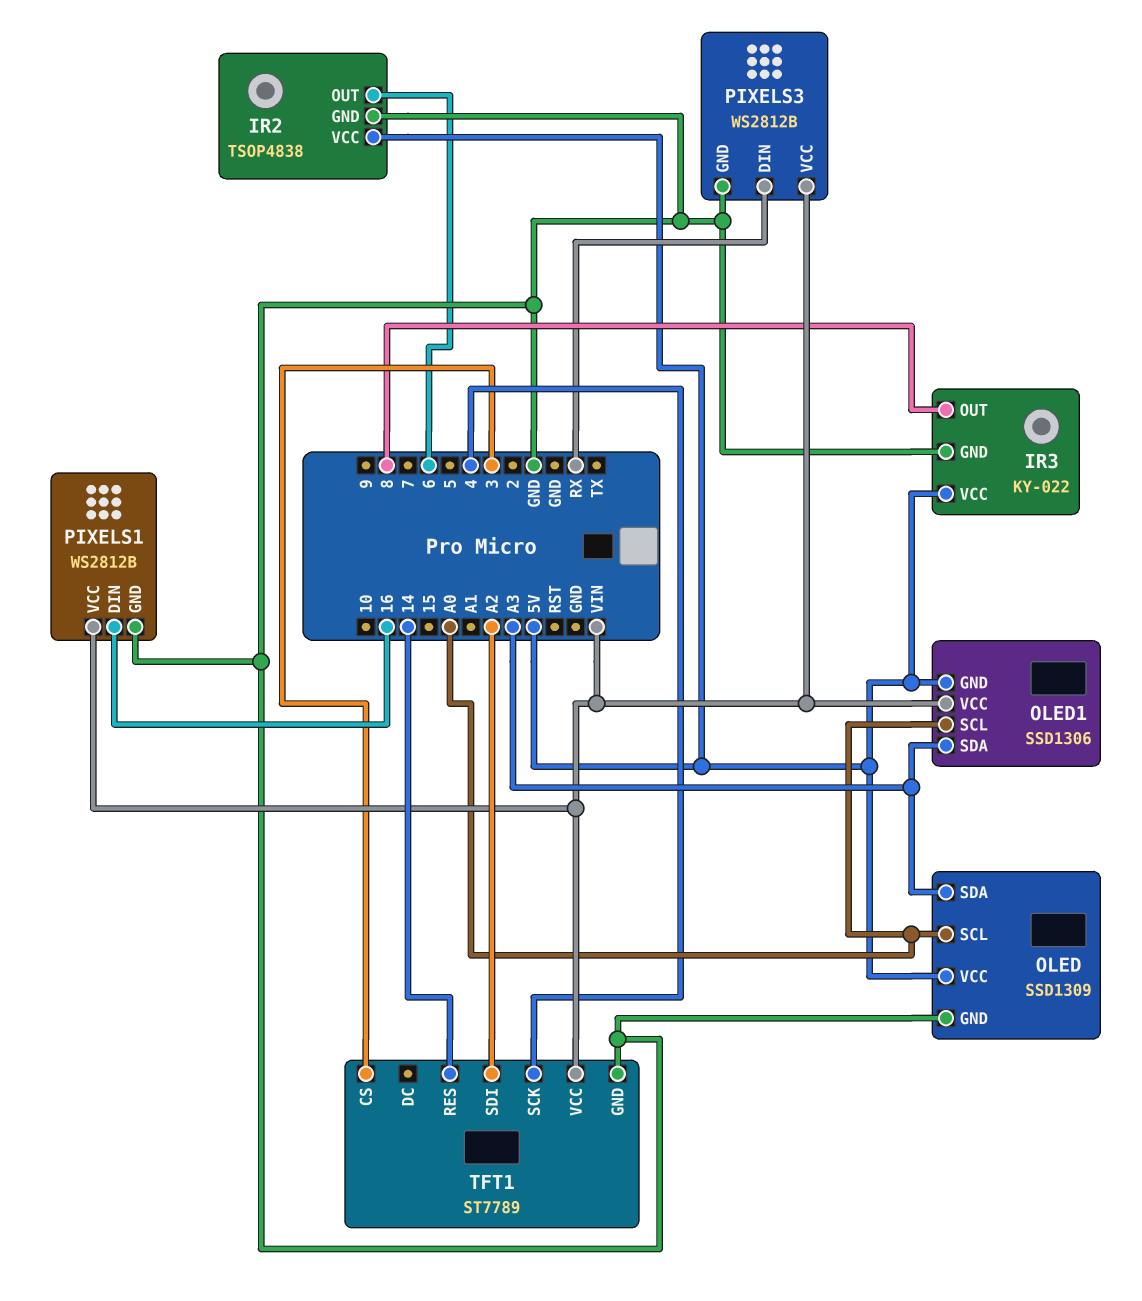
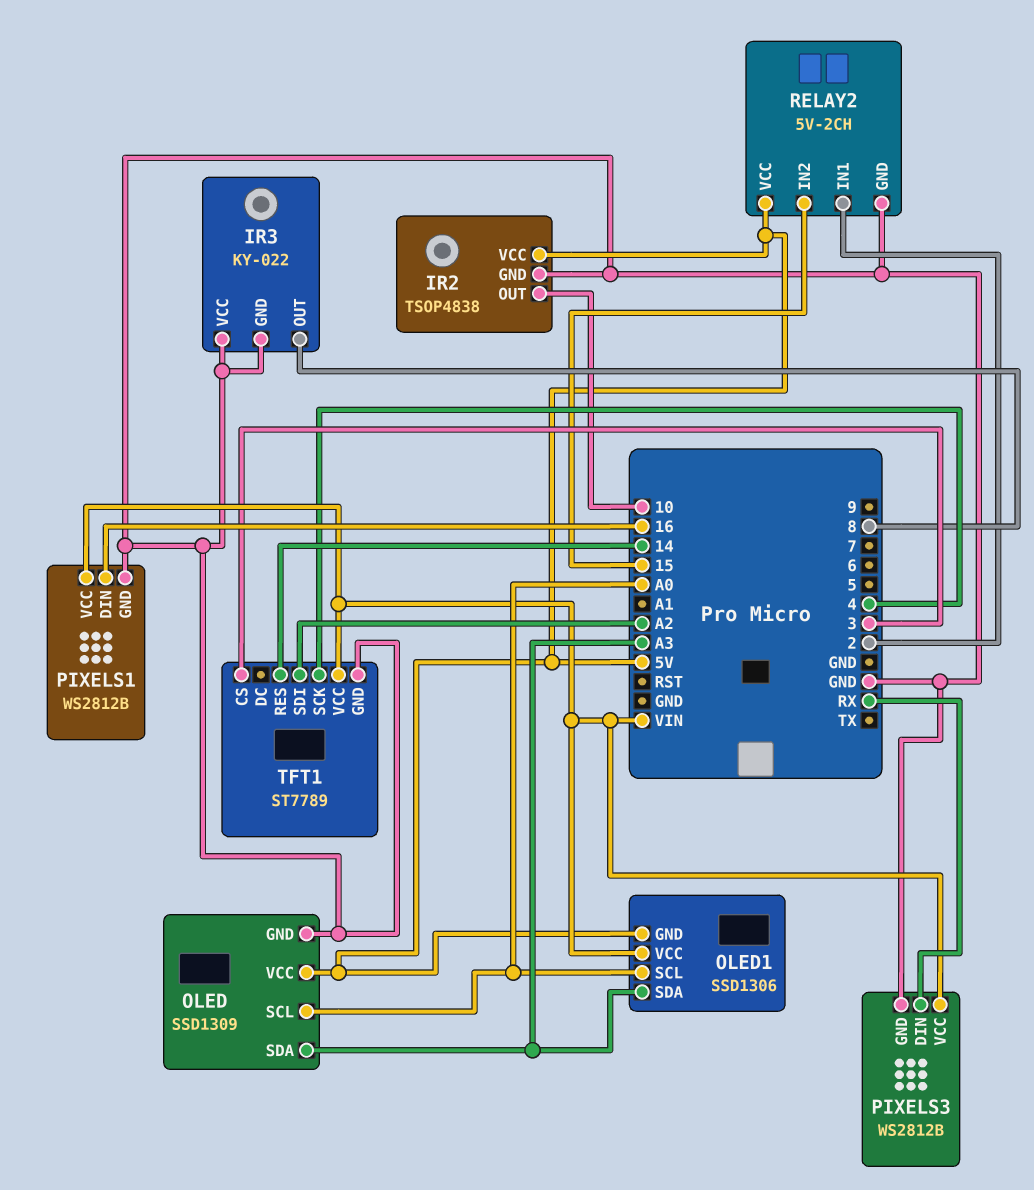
IR2 pin OUT: 6 -> 10
IR3 pin VCC: 5V -> GND
RELAY2: none -> 5V-2CH
RELAY2 pin GND: none -> GND
RELAY2 pin IN1: none -> 2
RELAY2 pin IN2: none -> 15
RELAY2 pin VCC: none -> 5V

